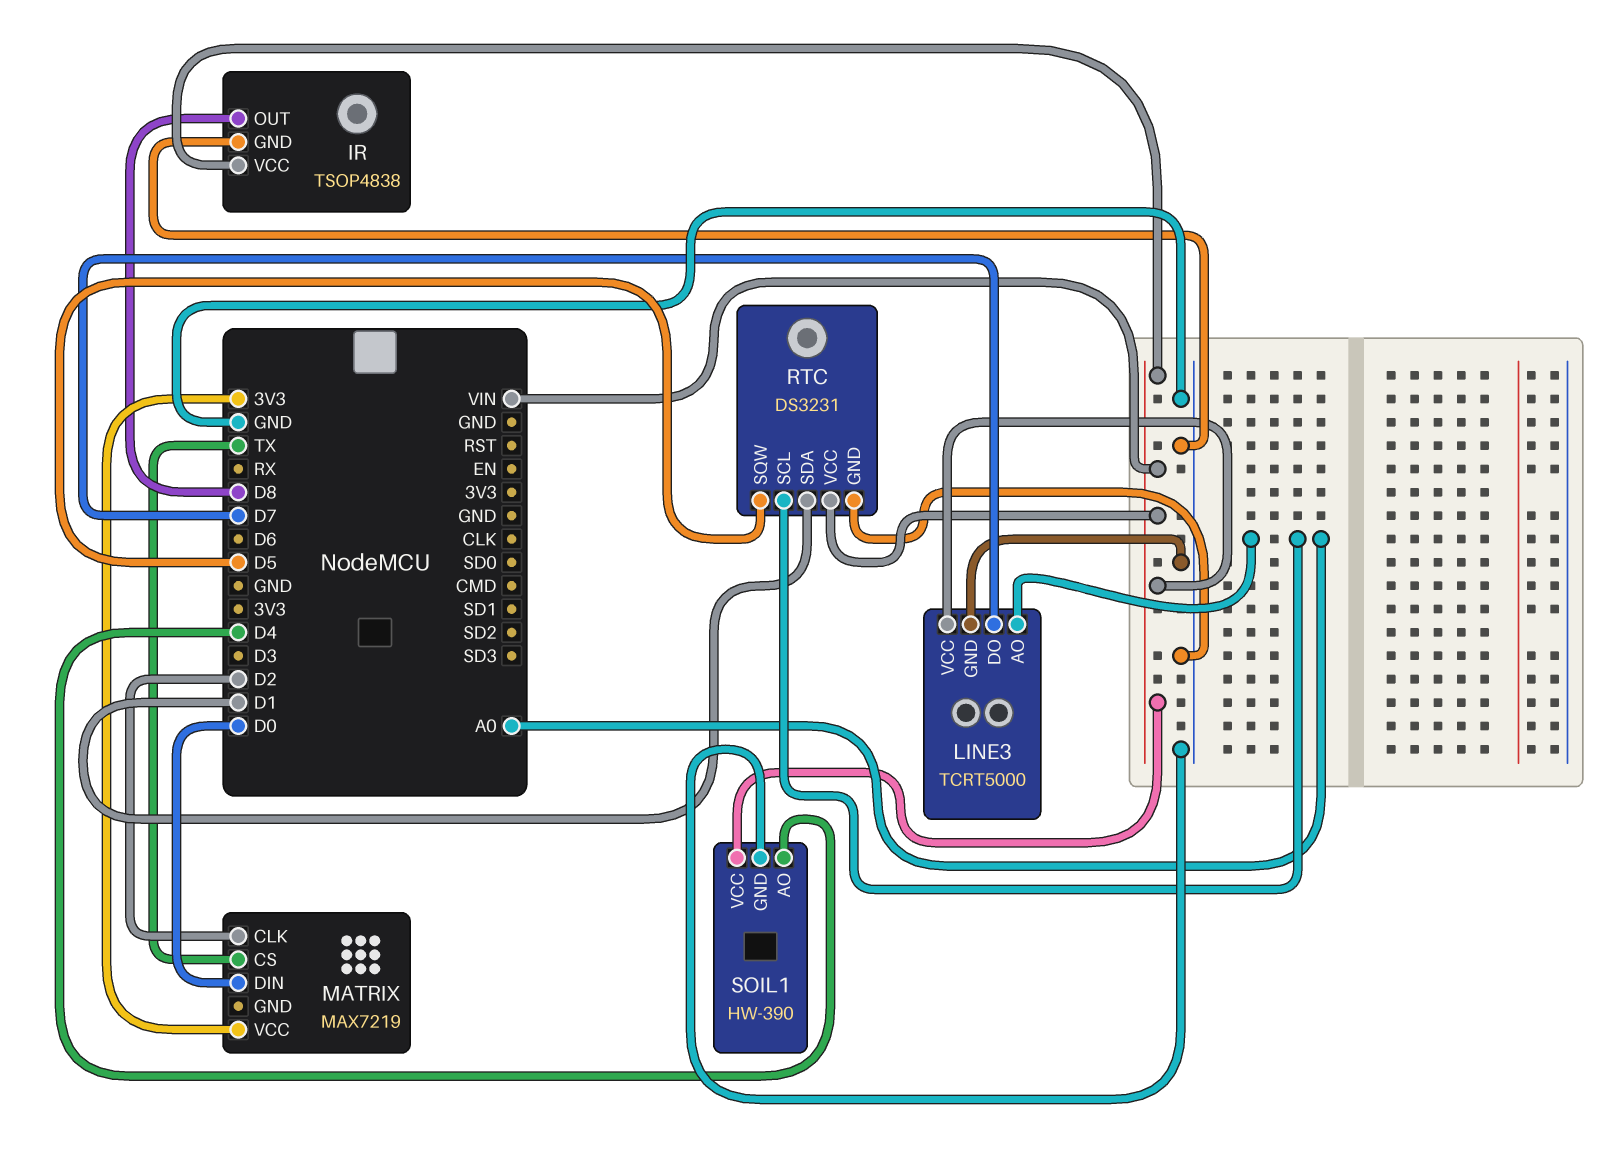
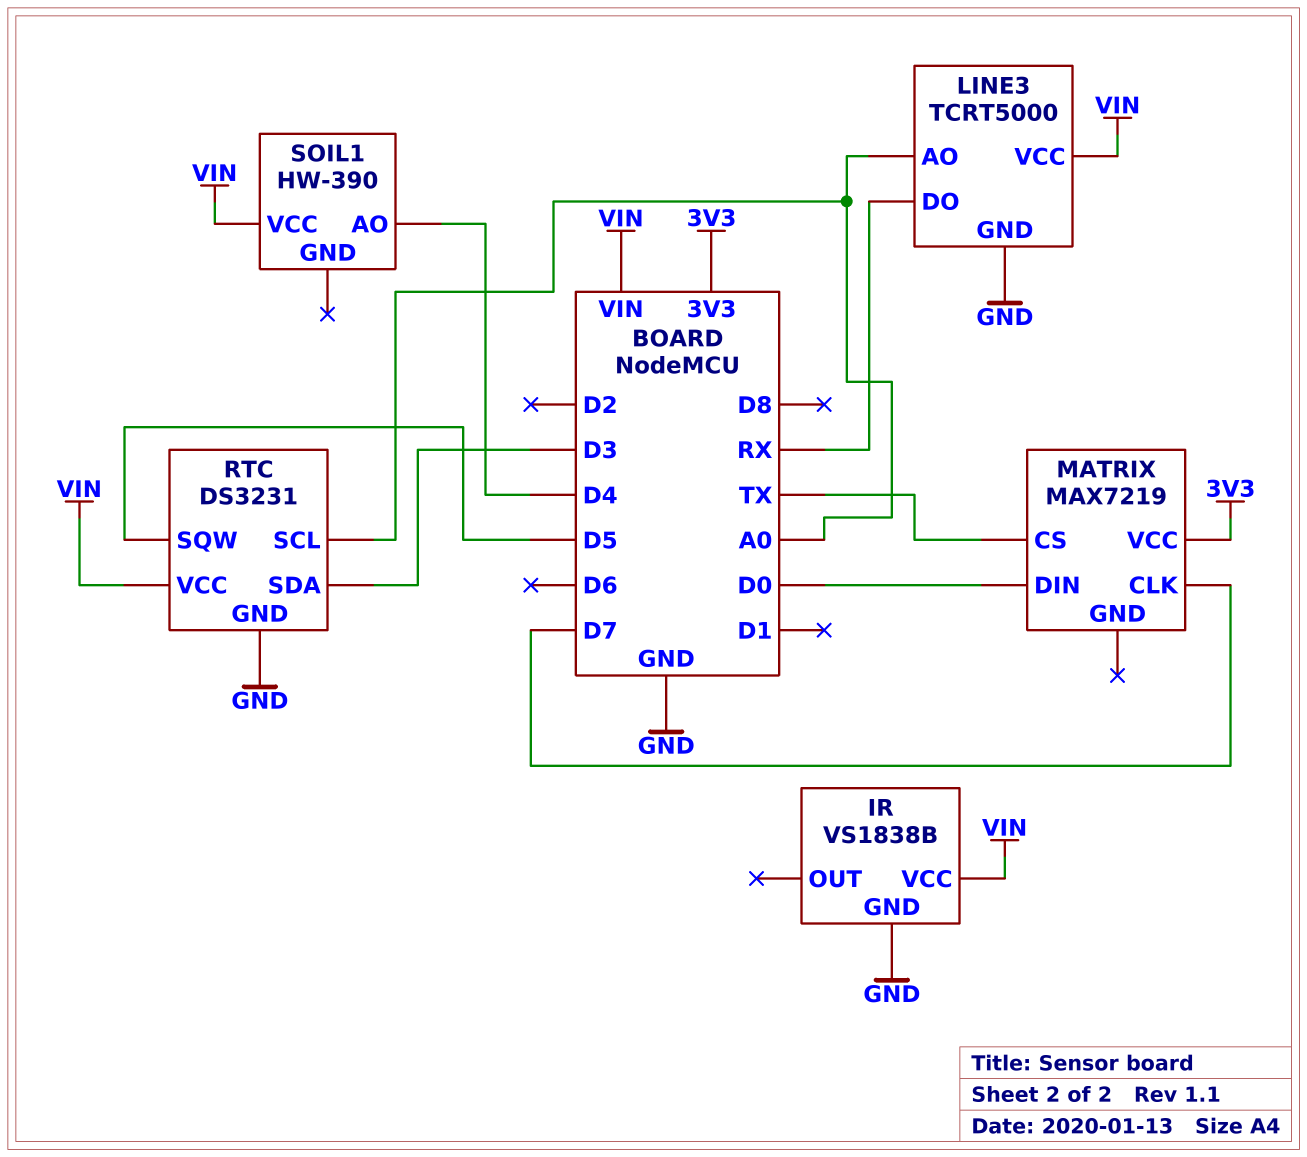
IR: TSOP4838 -> VS1838B
IR pin OUT: D8 -> none
LINE3 pin DO: D7 -> RX
MATRIX pin CLK: D2 -> D7
RTC pin SDA: D1 -> D3
SOIL1 pin GND: GND -> none

